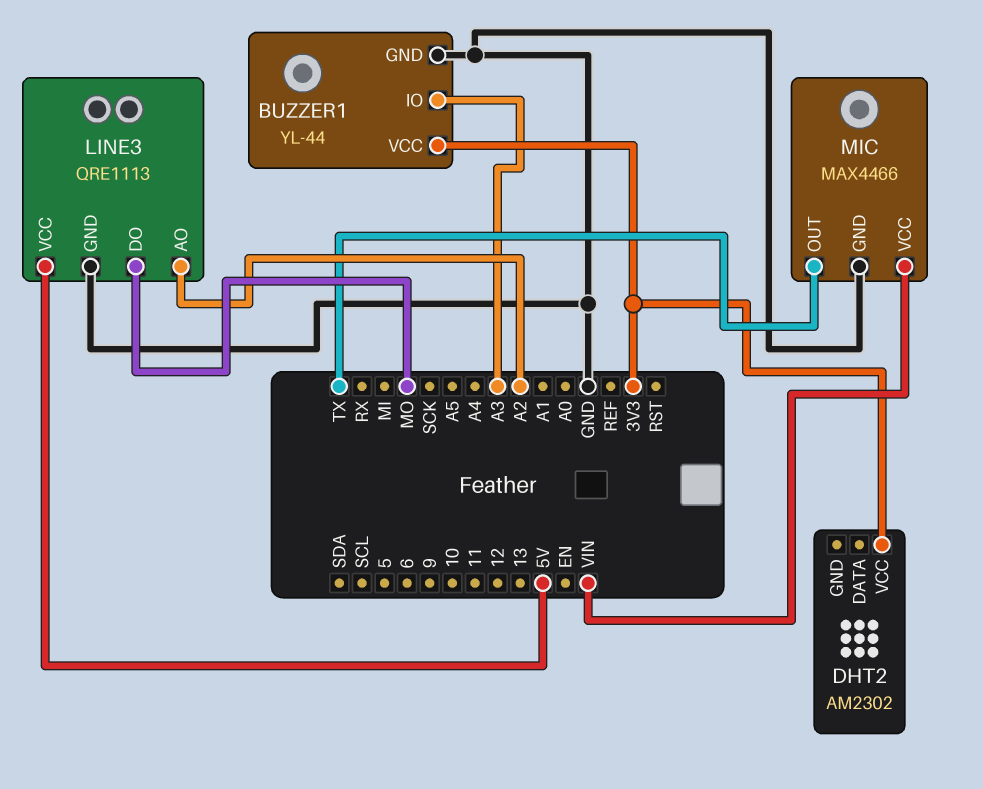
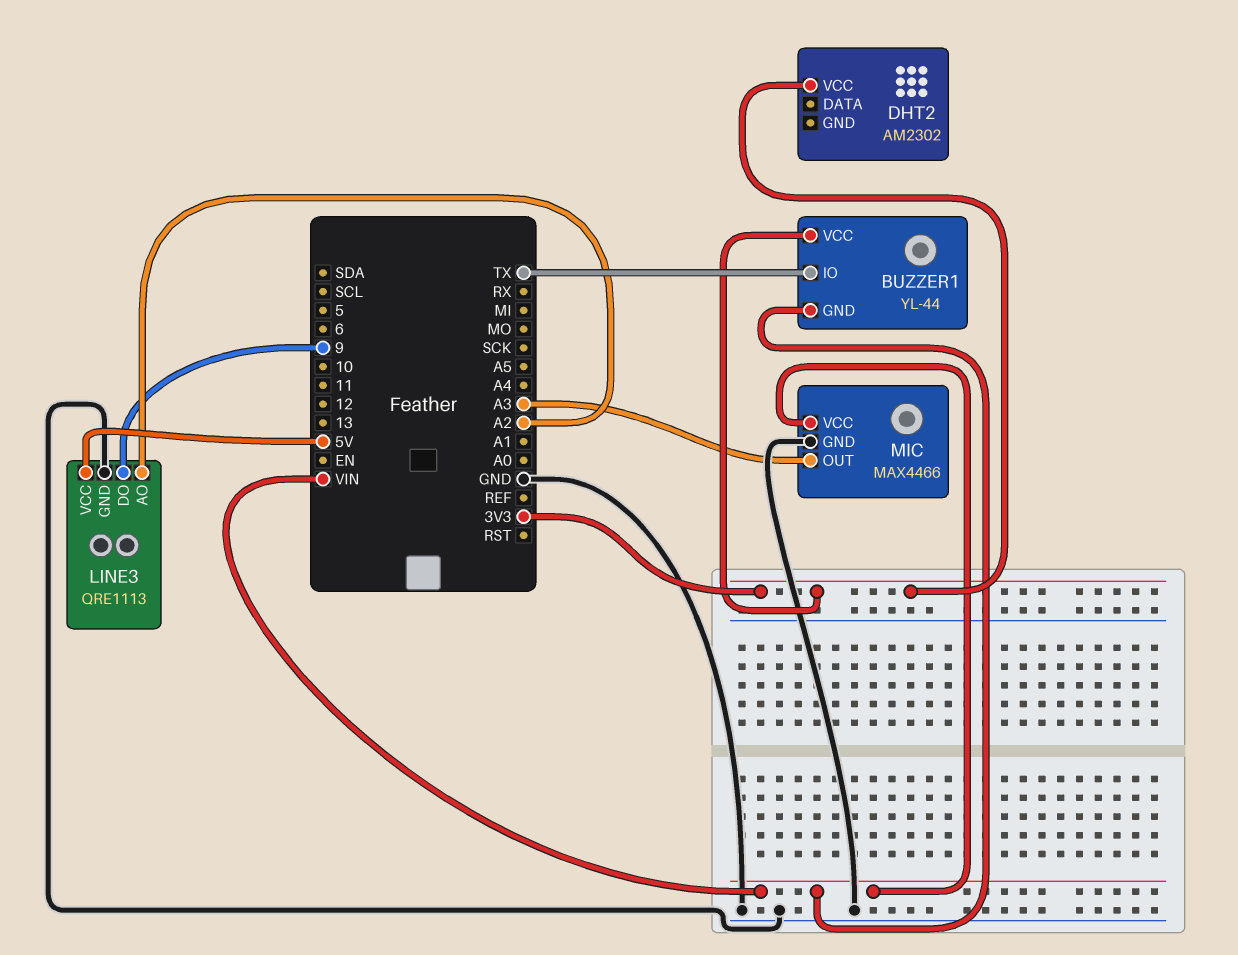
BUZZER1 pin GND: GND -> VIN
BUZZER1 pin IO: A3 -> TX
LINE3 pin DO: MO -> 9
MIC pin OUT: TX -> A3

